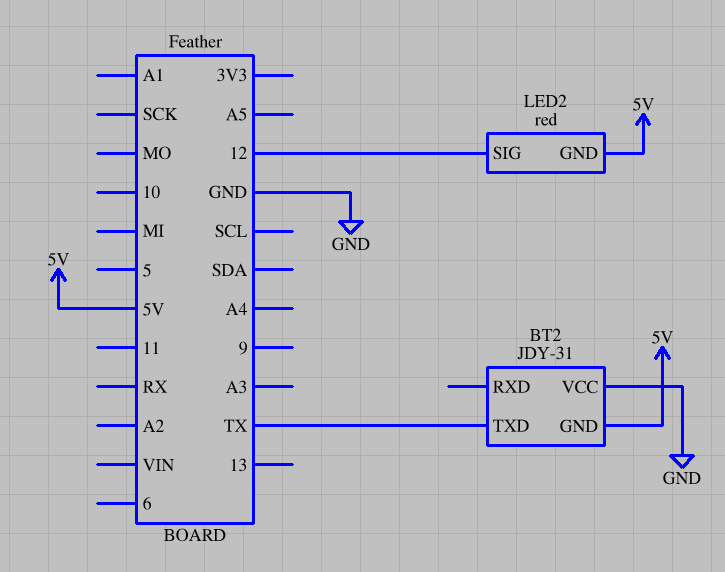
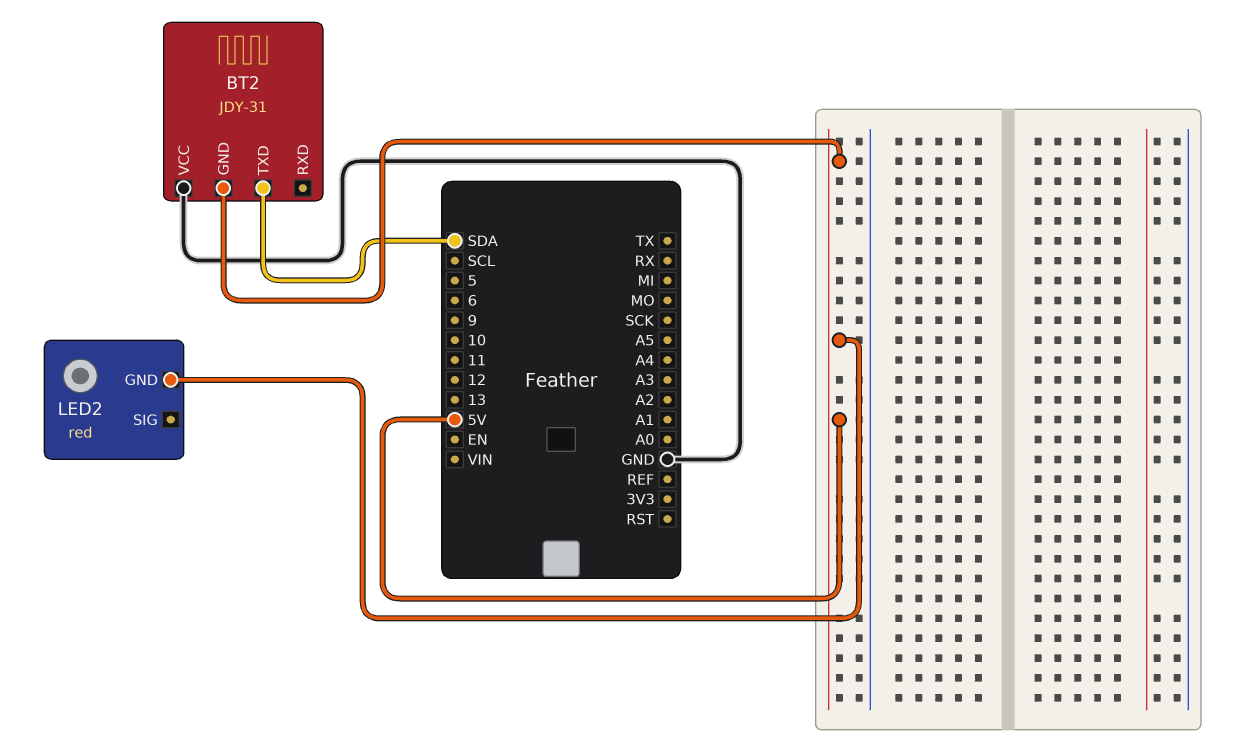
BT2 pin TXD: TX -> SDA
LED2 pin SIG: 12 -> none

